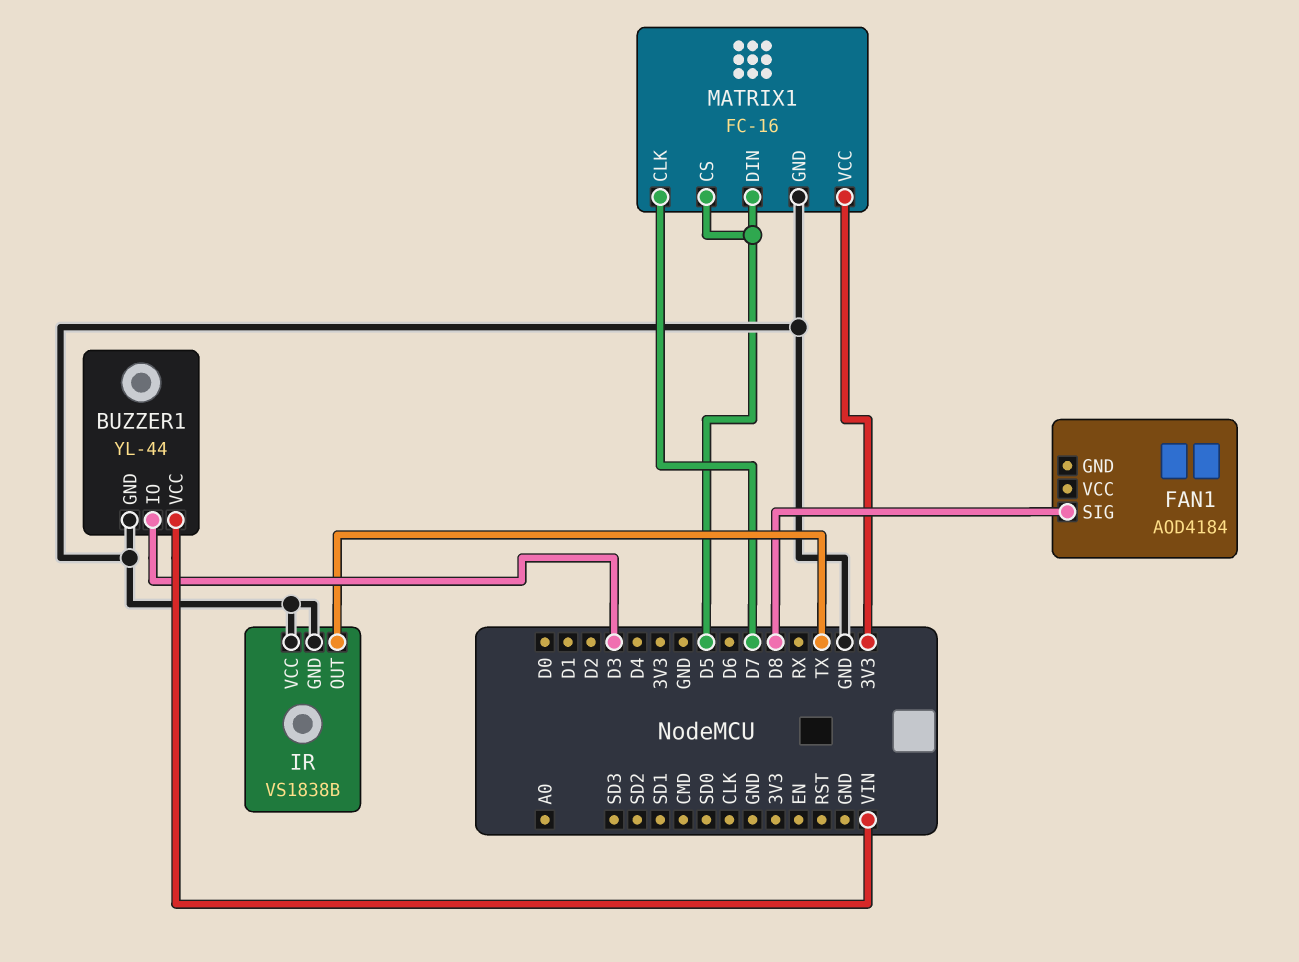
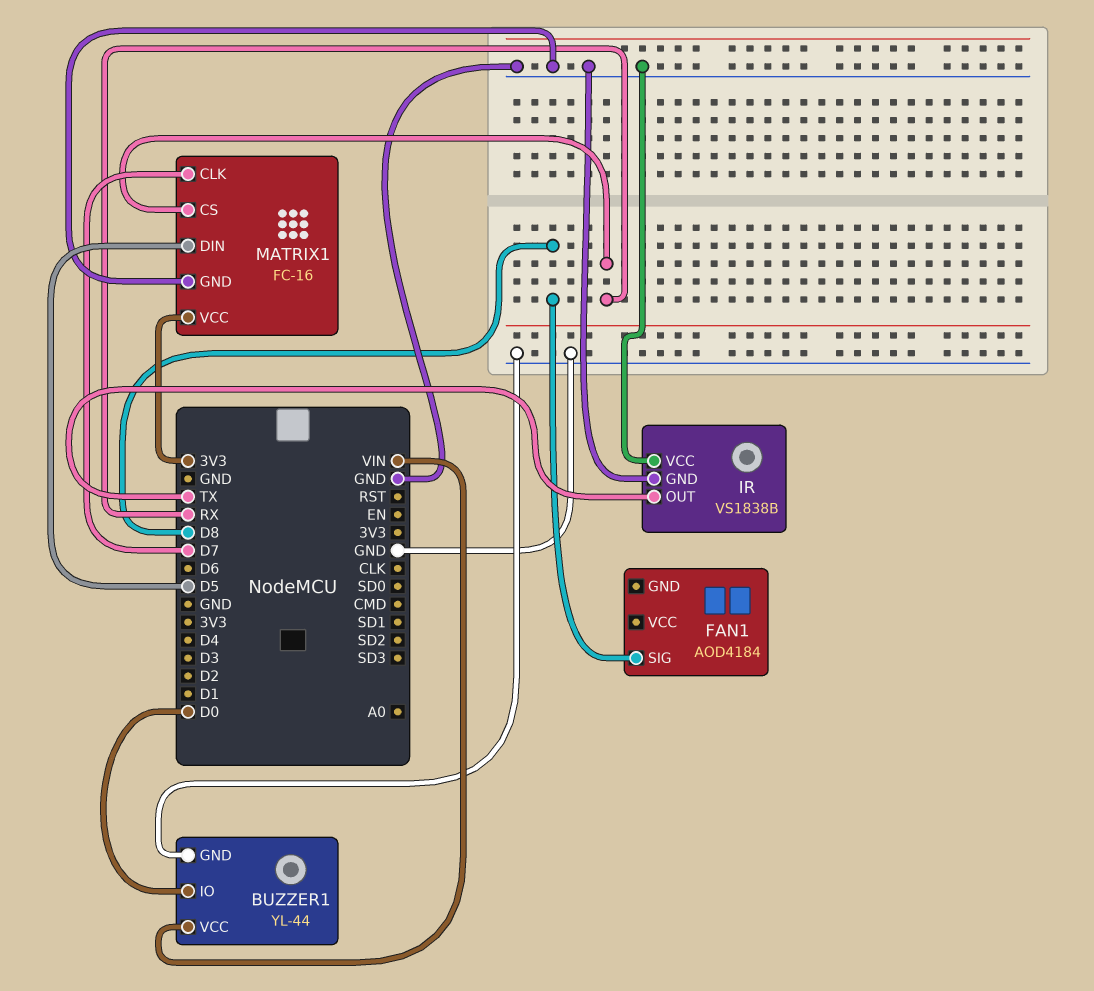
BUZZER1 pin IO: D3 -> D0
MATRIX1 pin CS: D5 -> RX

